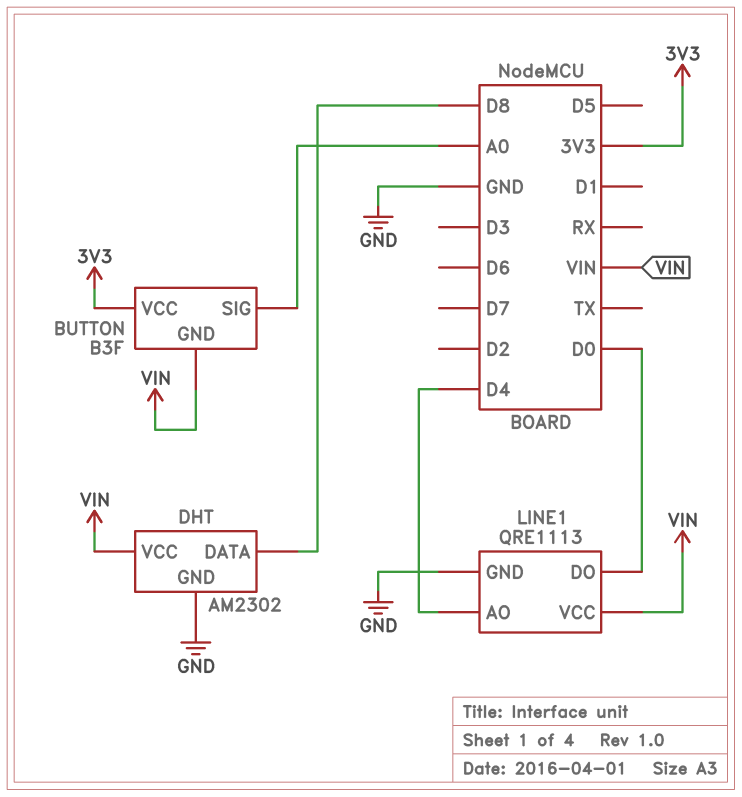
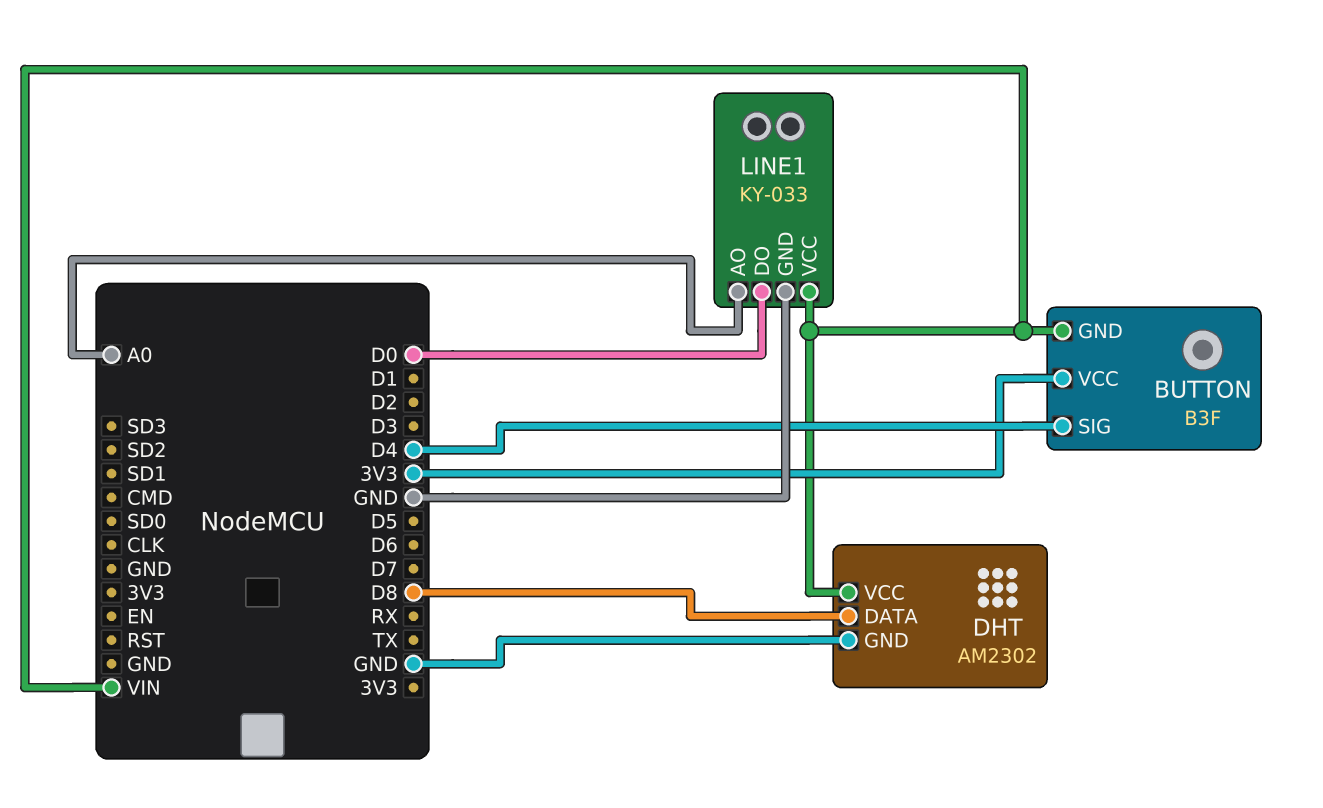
BUTTON pin SIG: A0 -> D4
LINE1: QRE1113 -> KY-033
LINE1 pin AO: D4 -> A0

